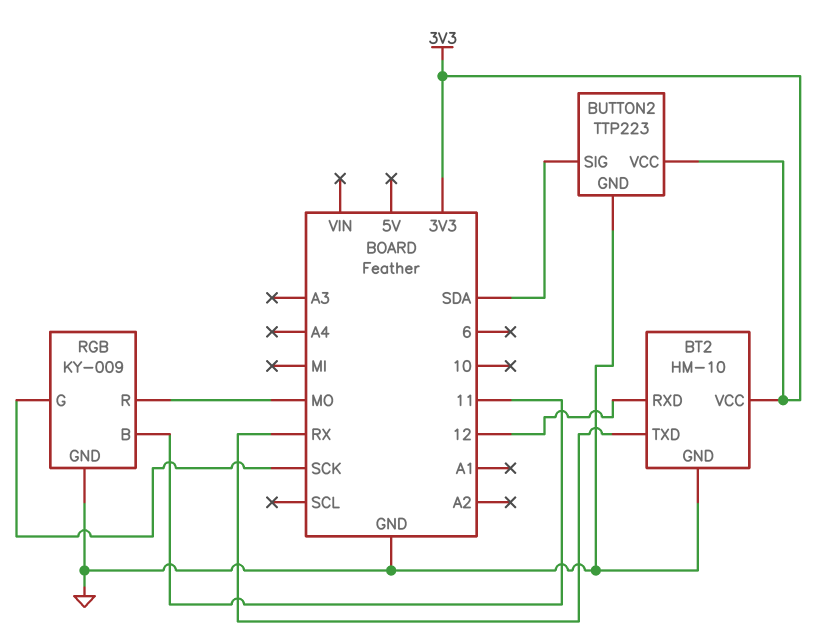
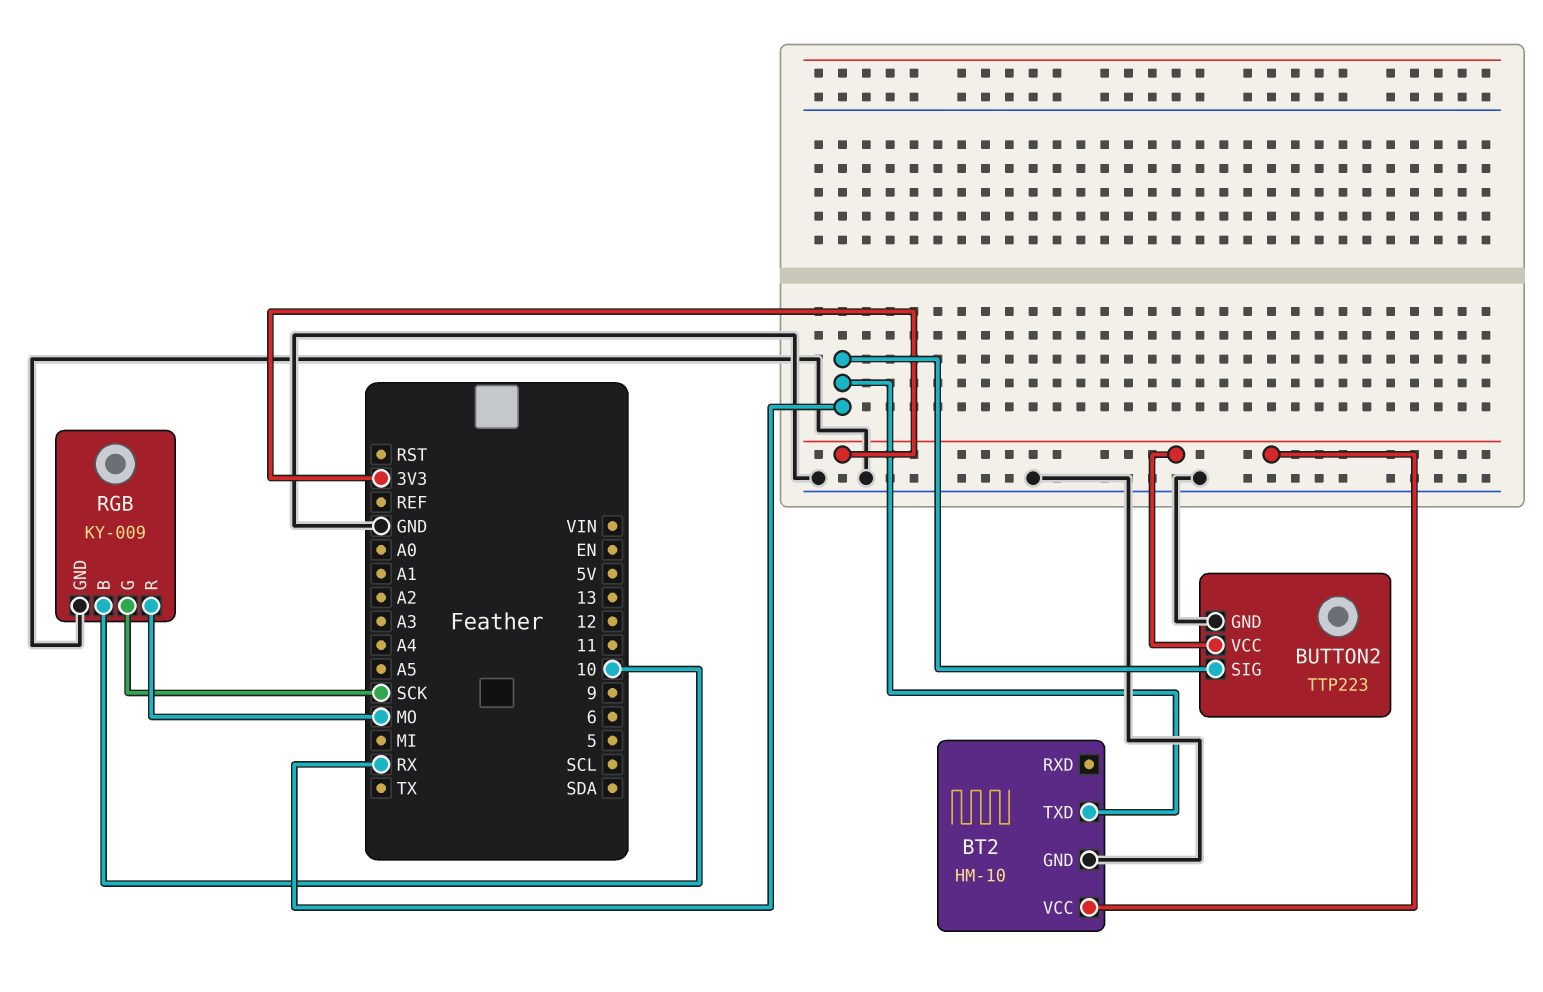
BT2 pin RXD: 12 -> none
BUTTON2 pin SIG: SDA -> RX
RGB pin B: 11 -> 10

